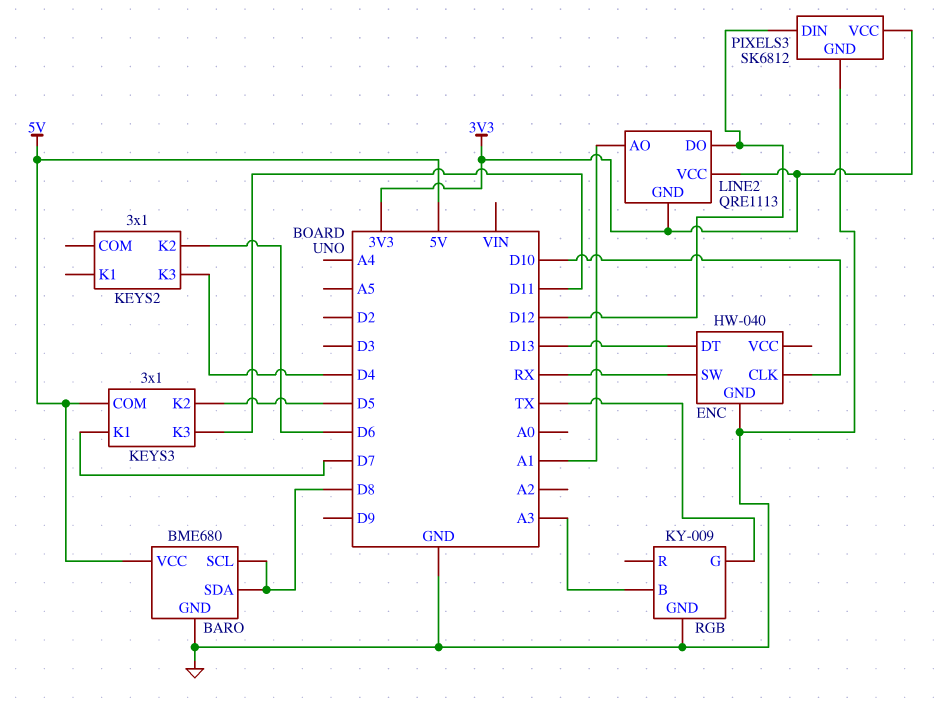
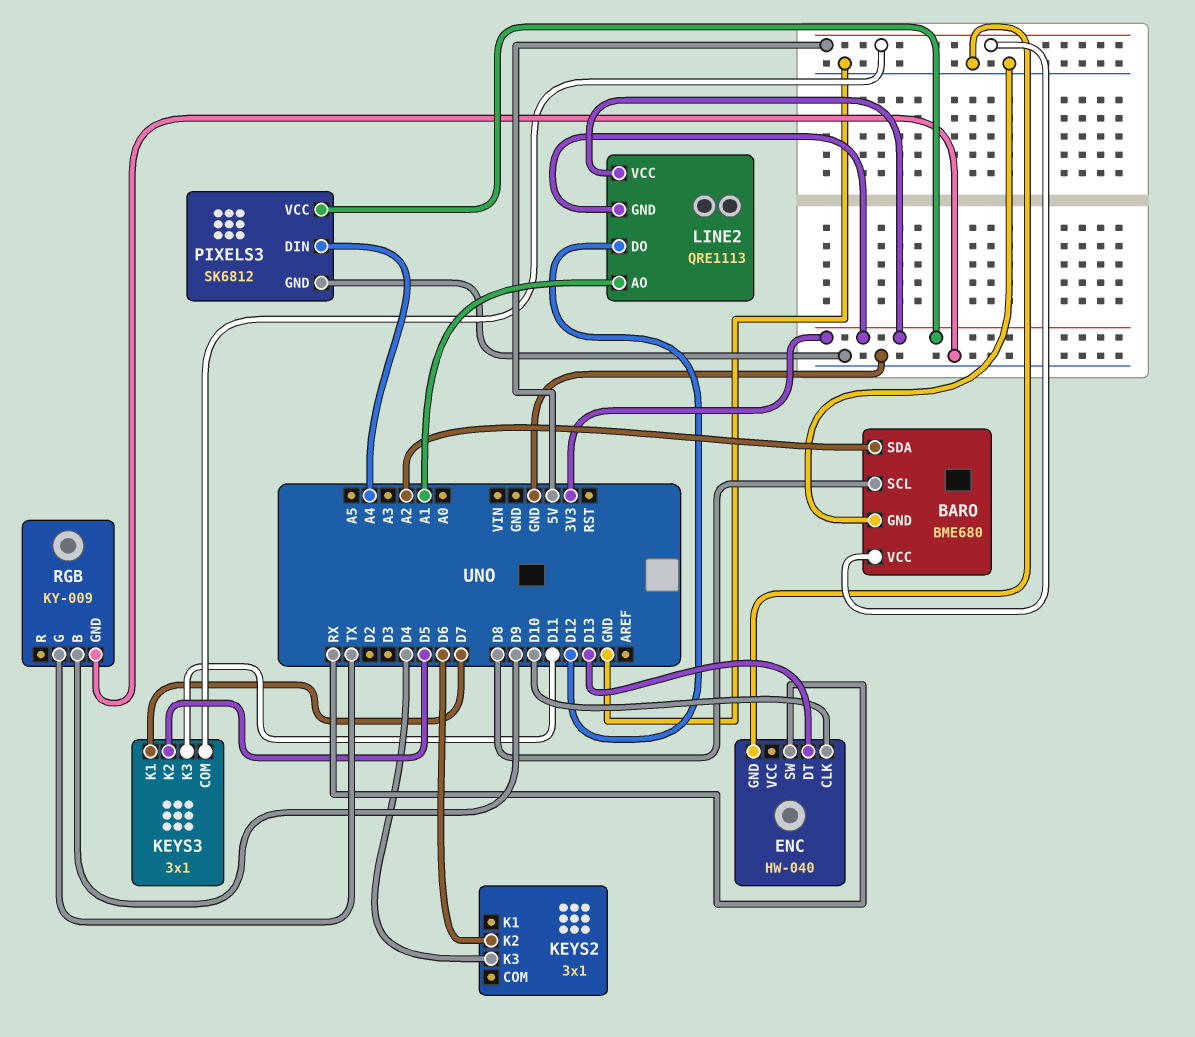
BARO pin SDA: D8 -> A2
PIXELS3 pin DIN: D12 -> A4
RGB pin B: A3 -> D9

